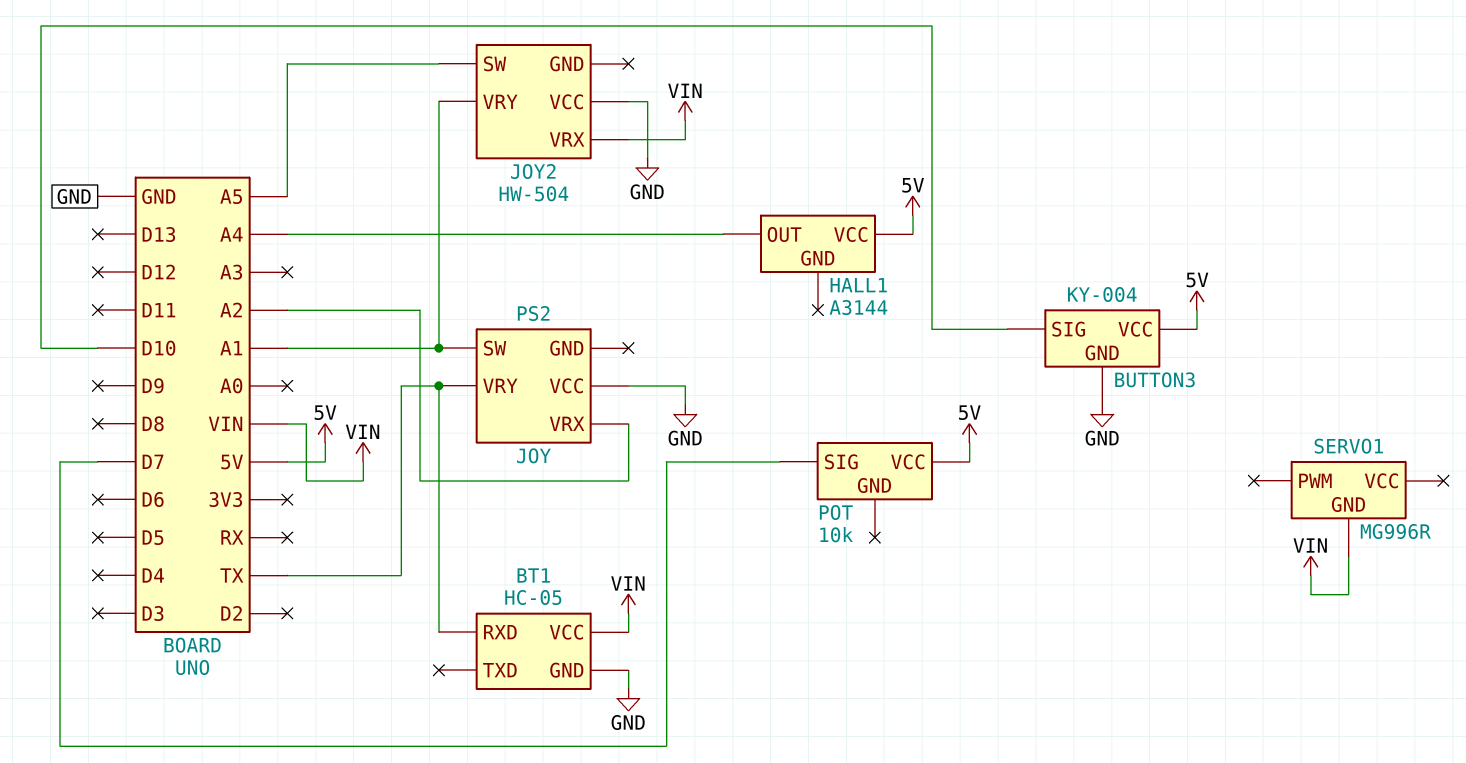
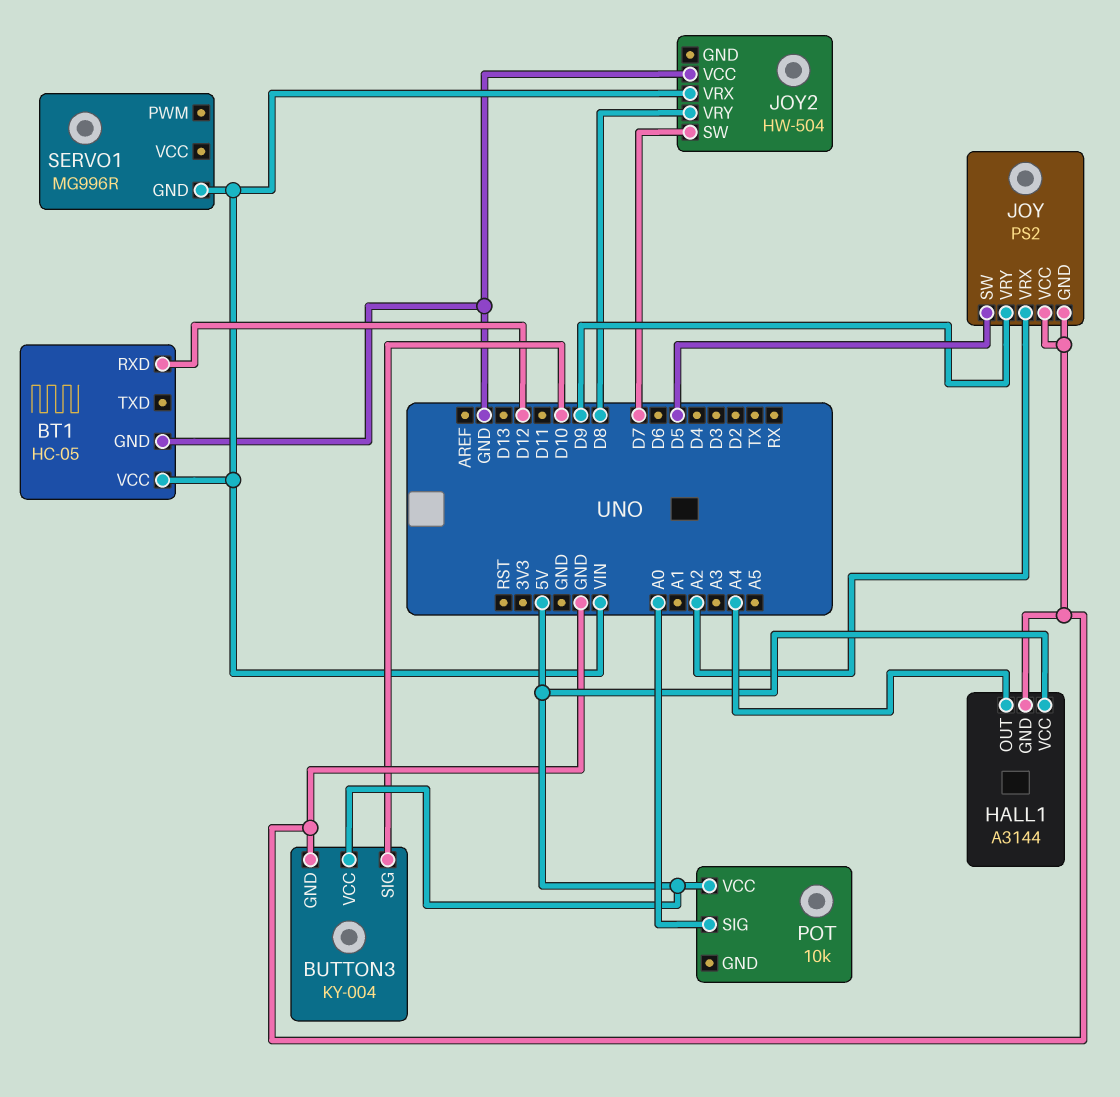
BT1 pin RXD: TX -> D12
HALL1 pin GND: none -> GND
JOY pin GND: none -> GND
JOY pin SW: A1 -> D5
JOY pin VRY: TX -> D9
JOY2 pin SW: A5 -> D7
JOY2 pin VRY: A1 -> D8
POT pin SIG: D7 -> A0

